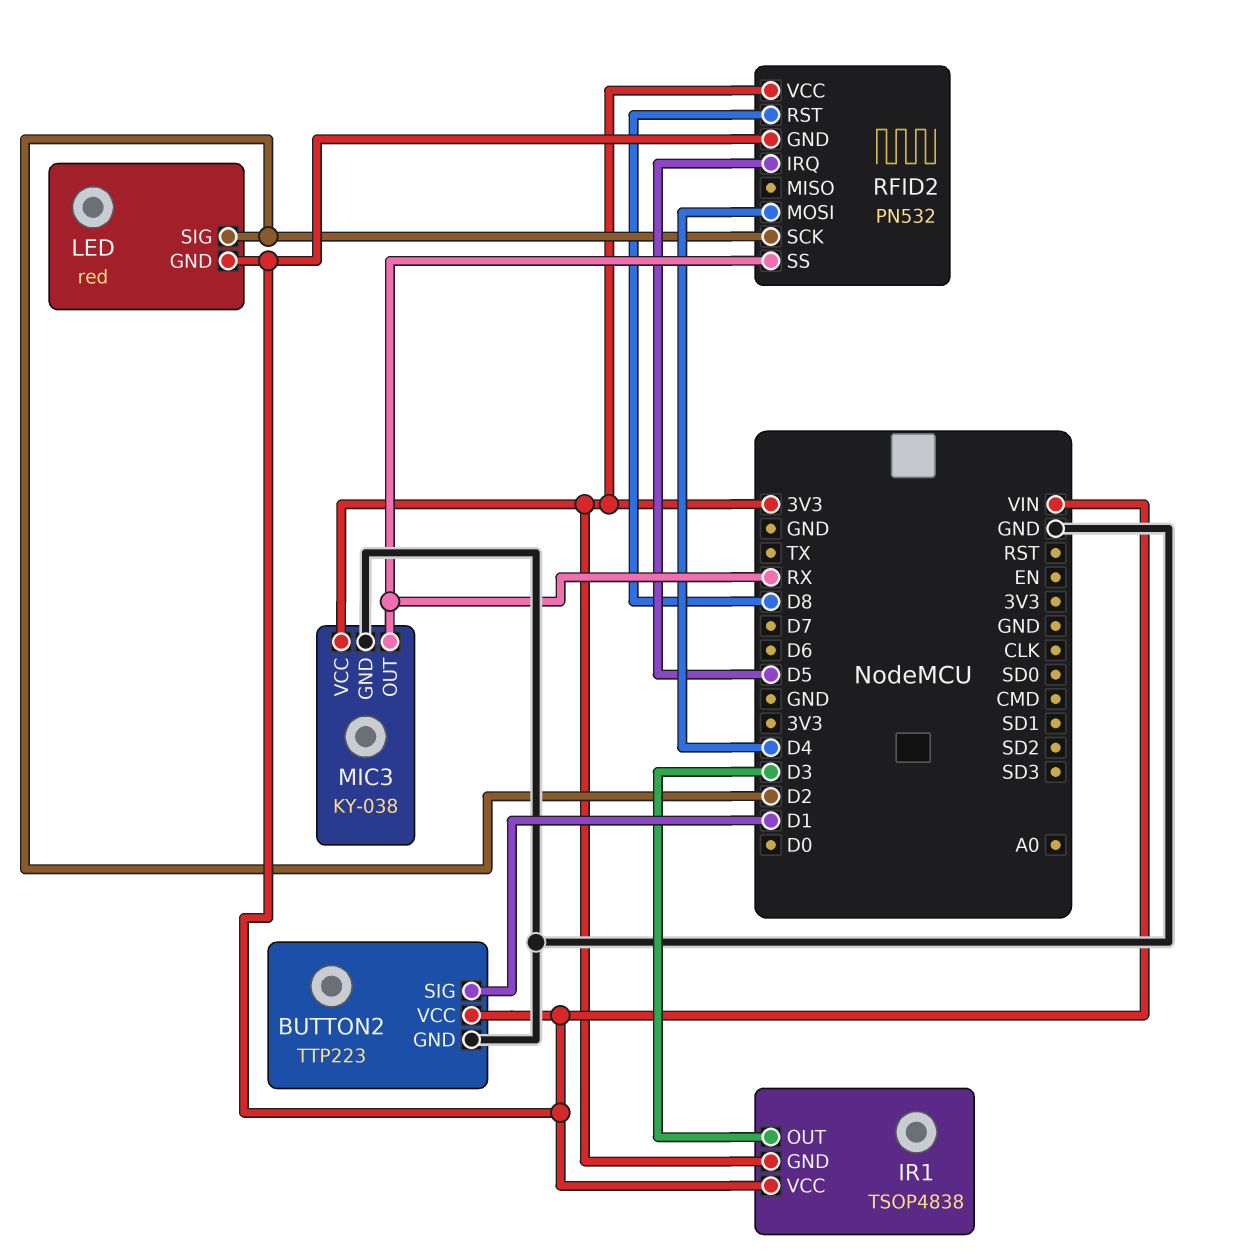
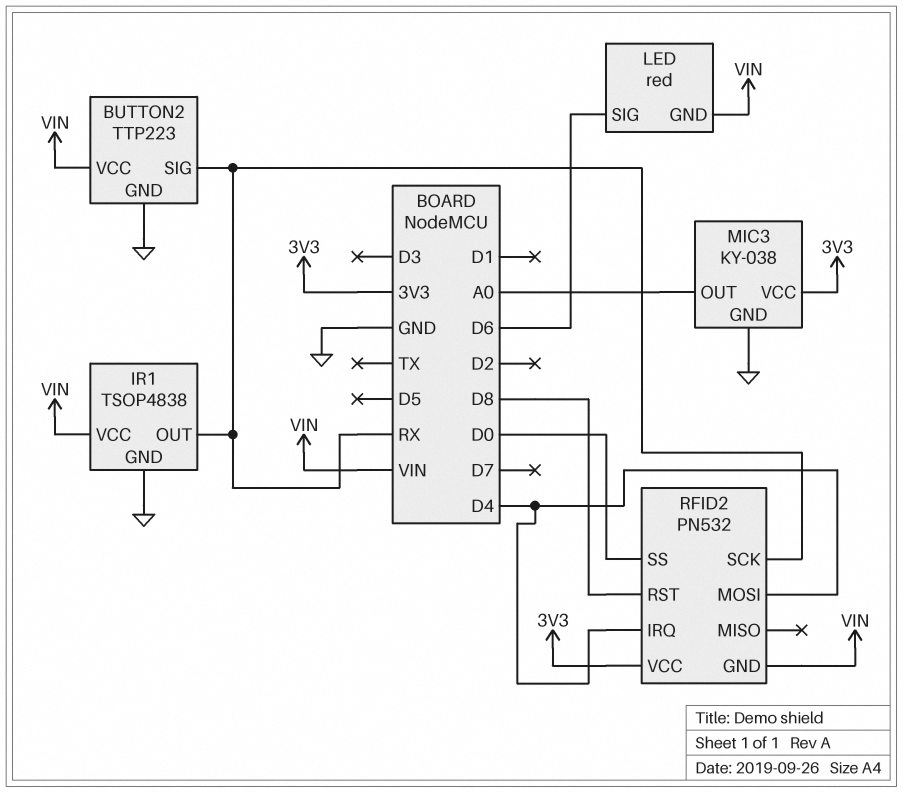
BUTTON2 pin SIG: D1 -> RX
IR1 pin GND: 3V3 -> GND
IR1 pin OUT: D3 -> RX
LED pin SIG: D2 -> D6
MIC3 pin OUT: RX -> A0
RFID2 pin IRQ: D5 -> D4
RFID2 pin SCK: D2 -> RX
RFID2 pin SS: RX -> D0

